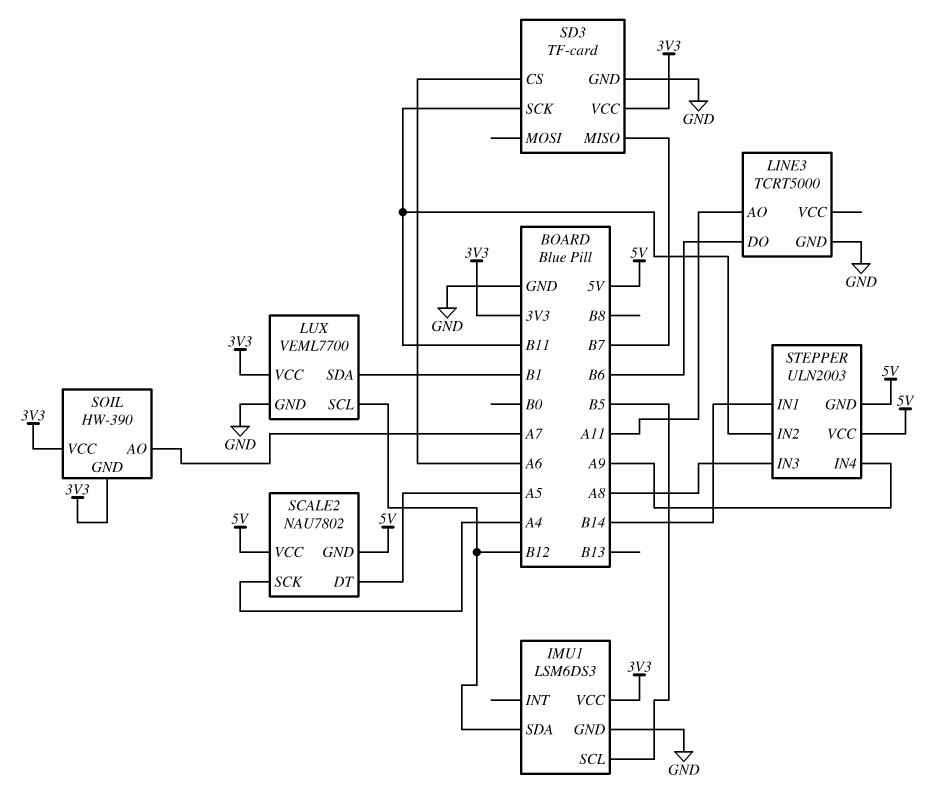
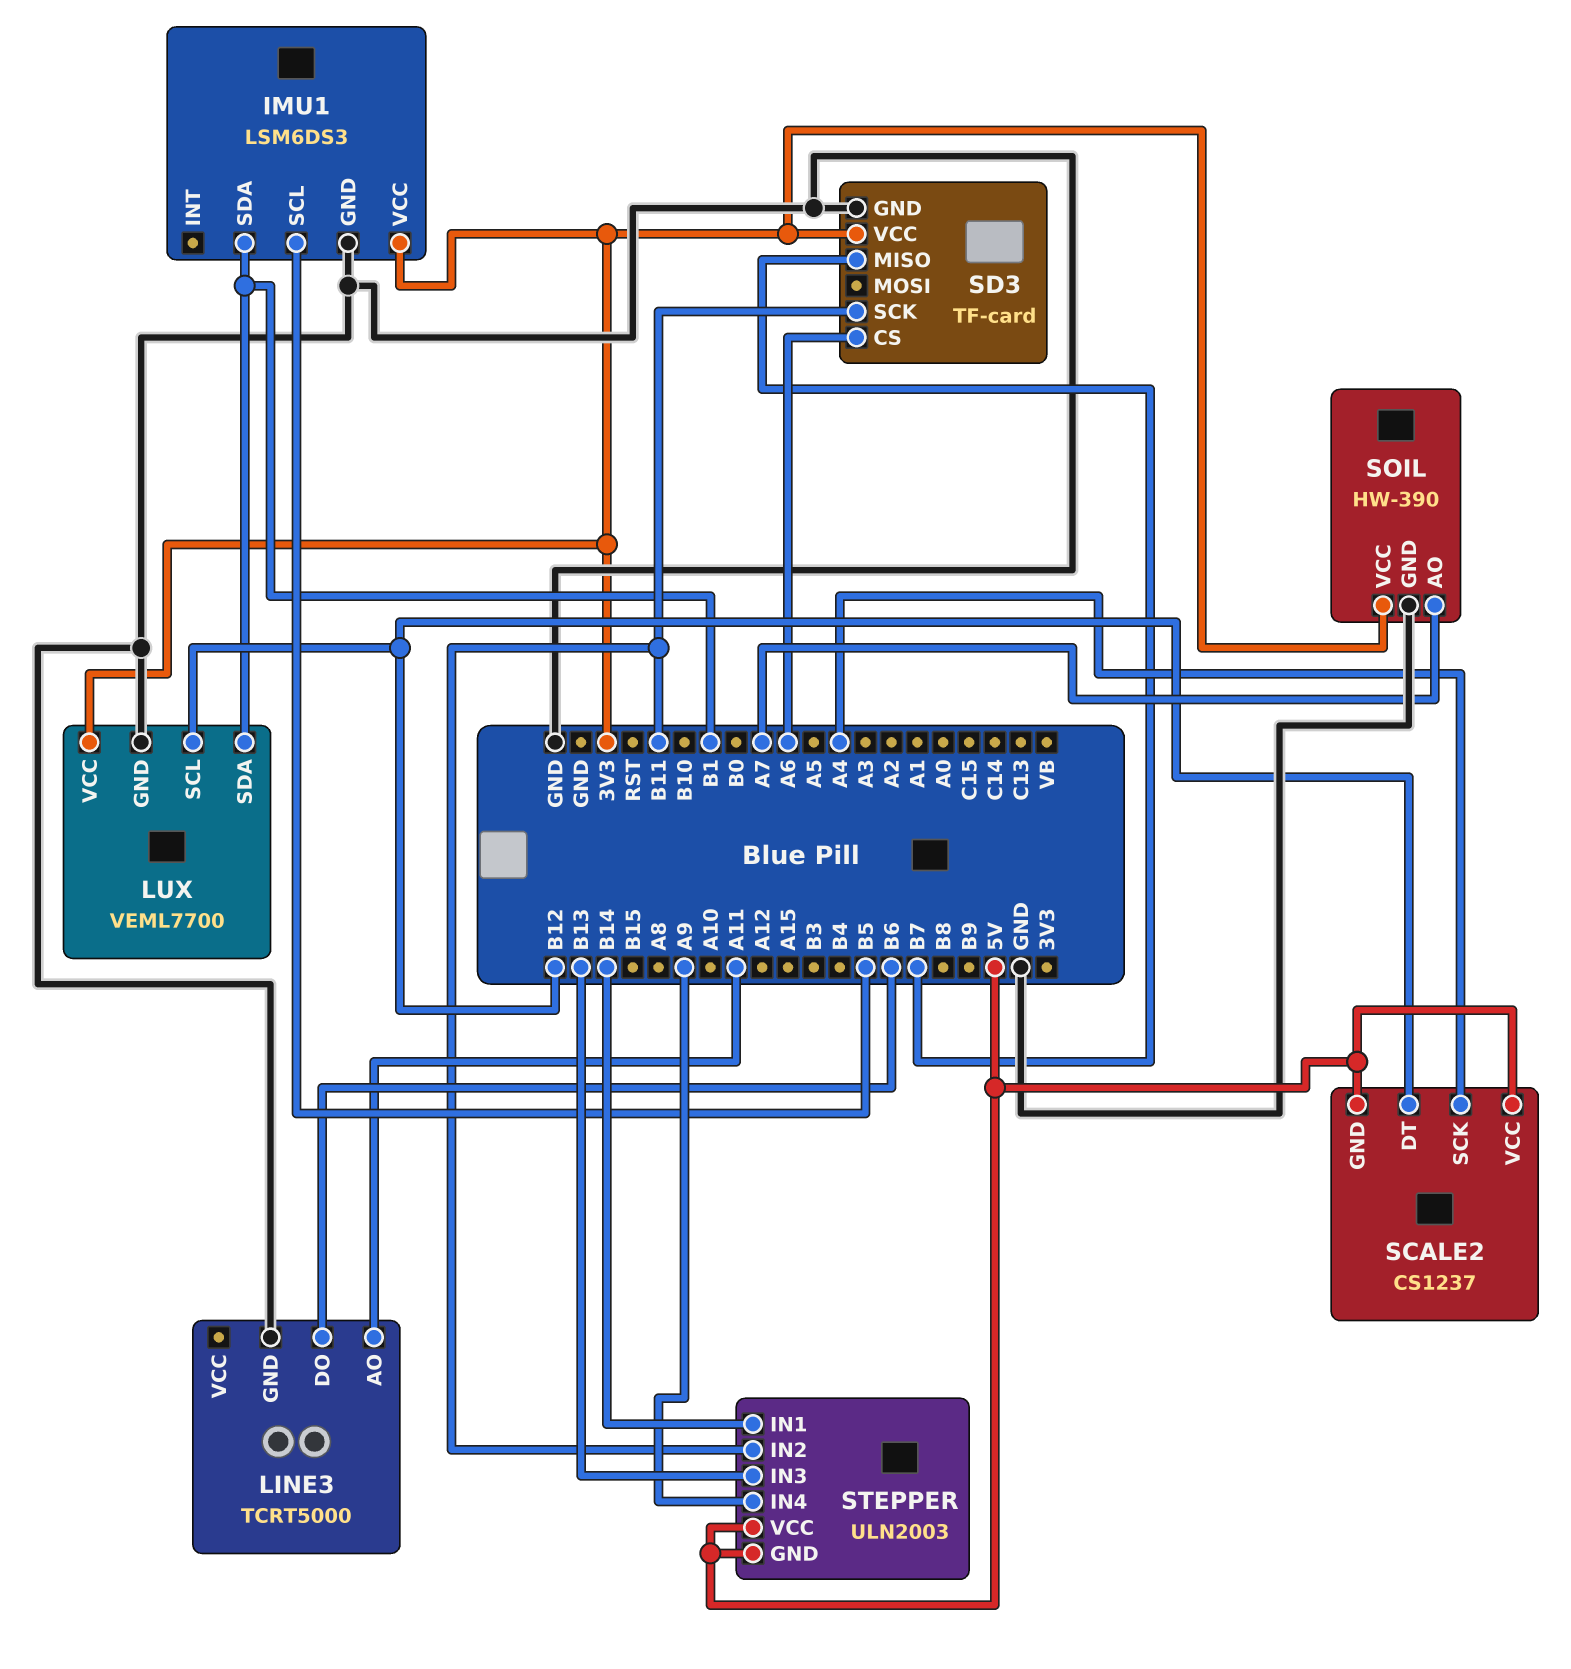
IMU1 pin SDA: B12 -> B1
SCALE2: NAU7802 -> CS1237
SCALE2 pin DT: A5 -> B12
SOIL pin GND: 3V3 -> GND
STEPPER pin IN3: A8 -> B13

